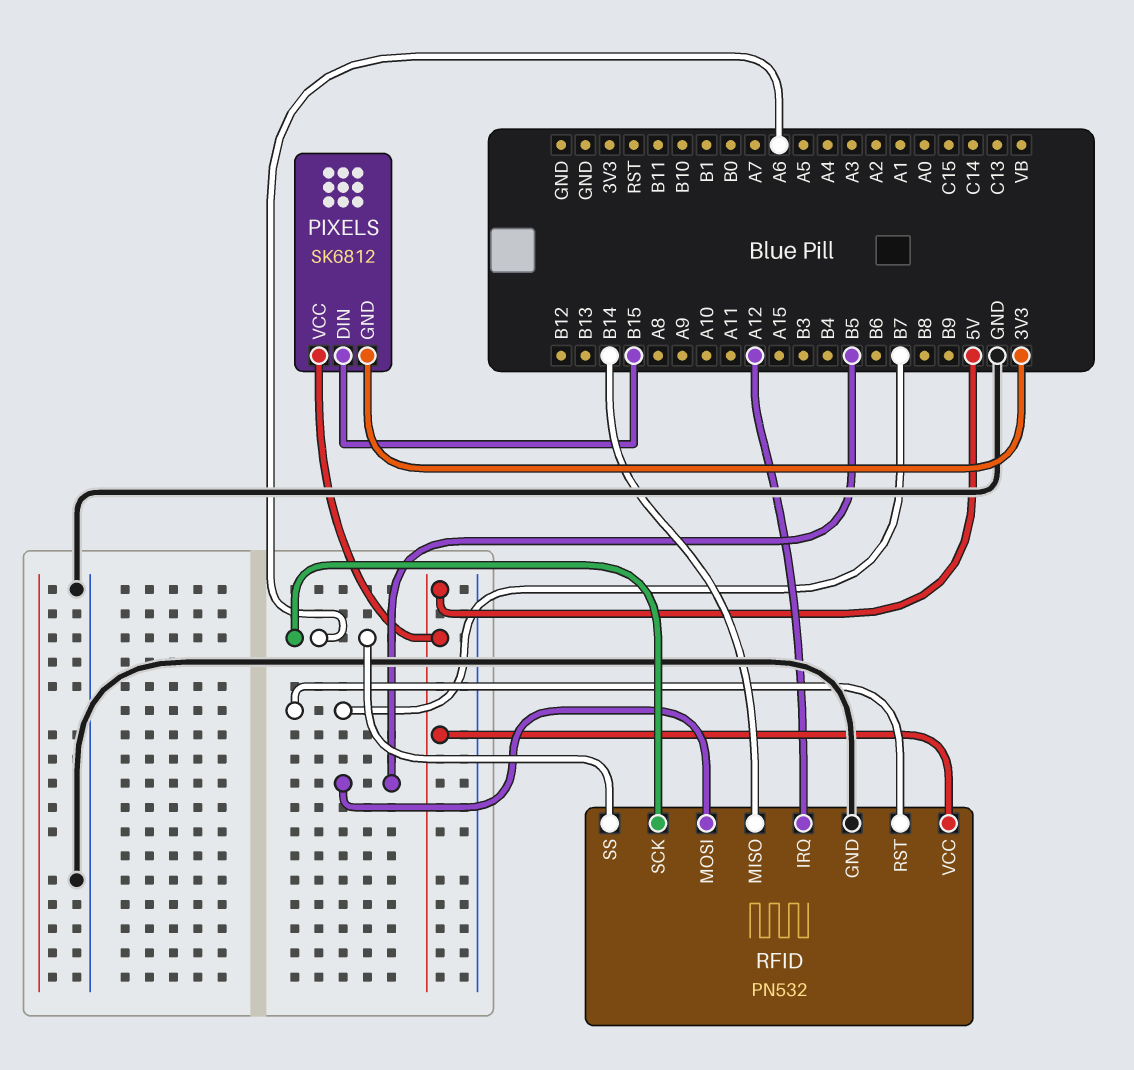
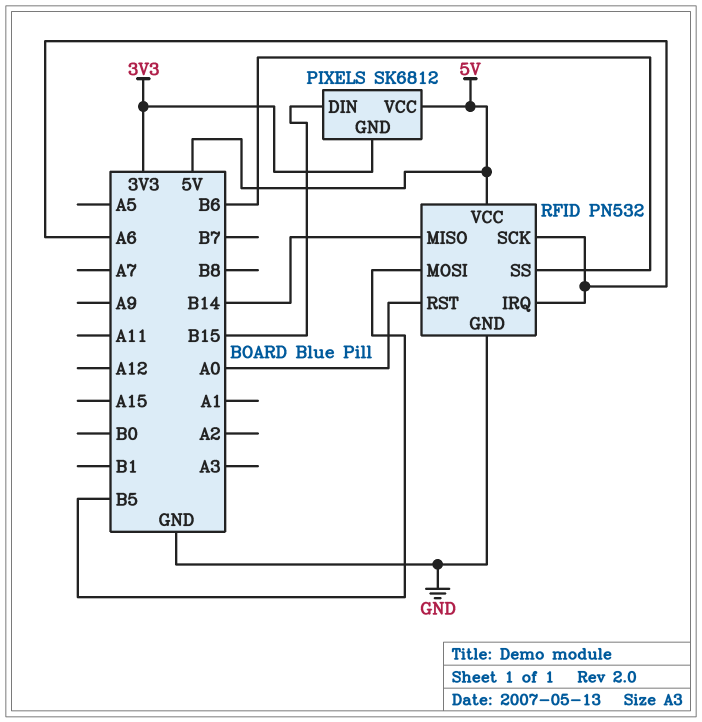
RFID pin IRQ: A12 -> A6
RFID pin RST: B7 -> A0
RFID pin SS: A6 -> B6

